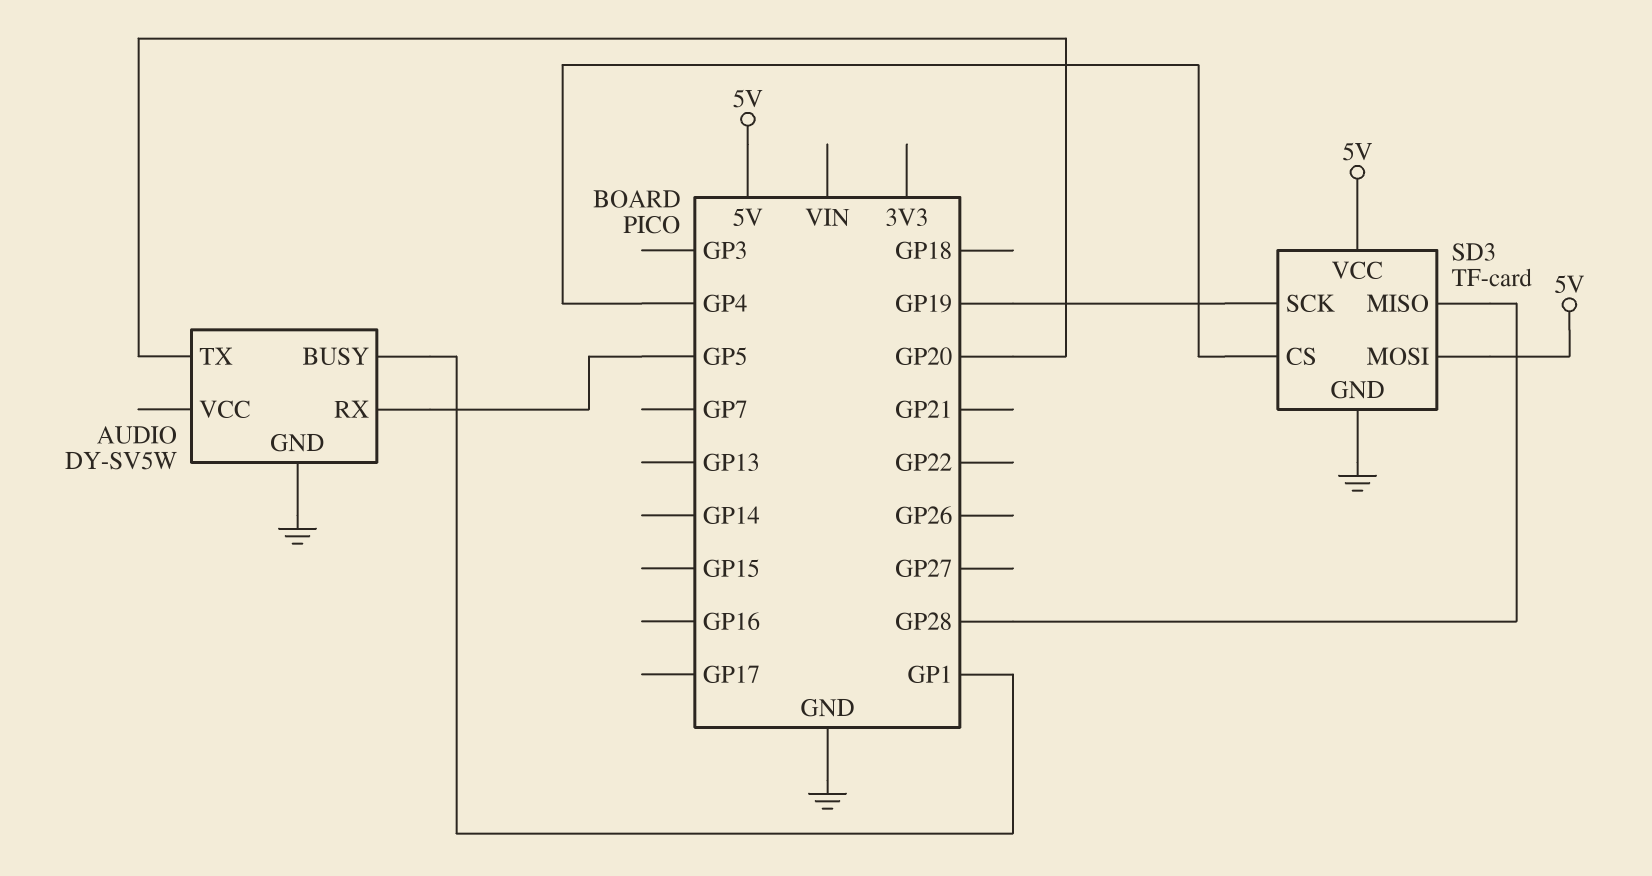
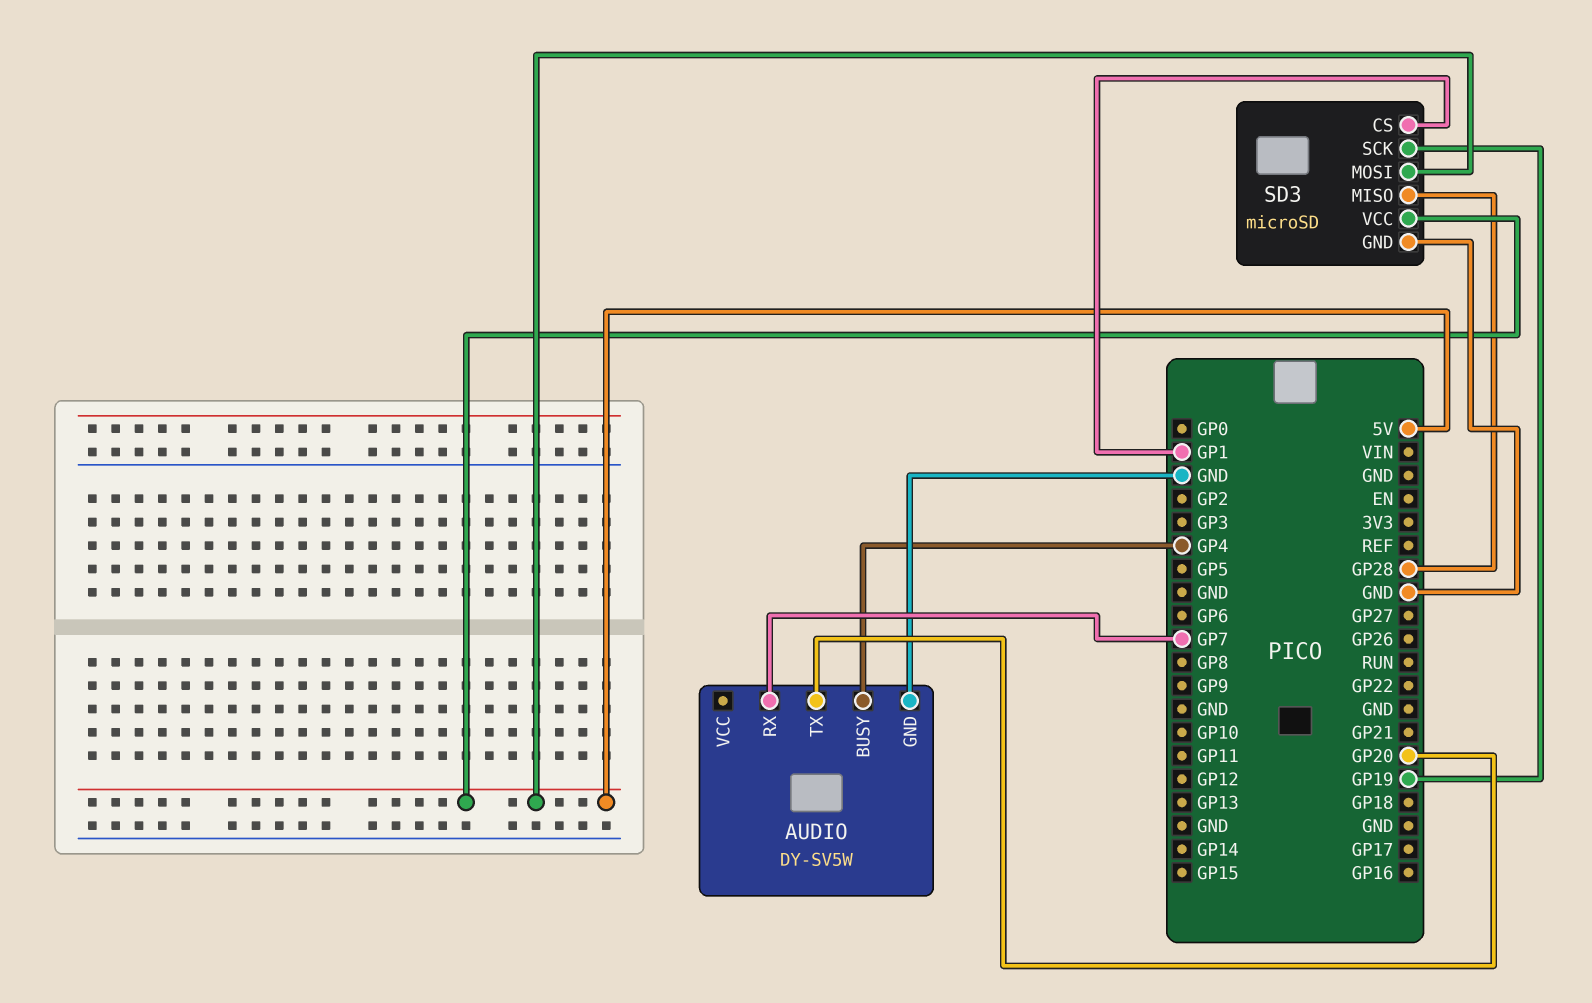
AUDIO pin BUSY: GP1 -> GP4
AUDIO pin RX: GP5 -> GP7
SD3: TF-card -> microSD
SD3 pin CS: GP4 -> GP1

